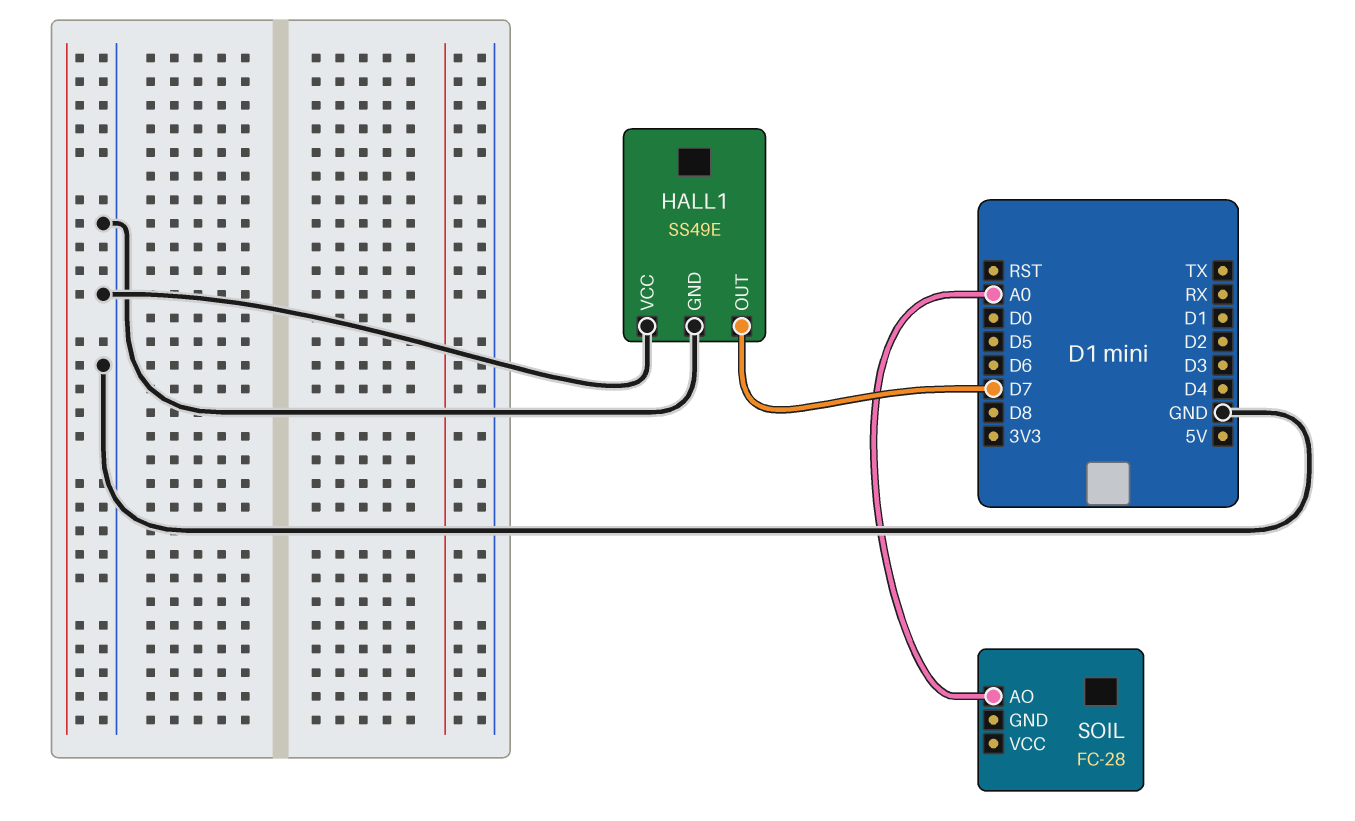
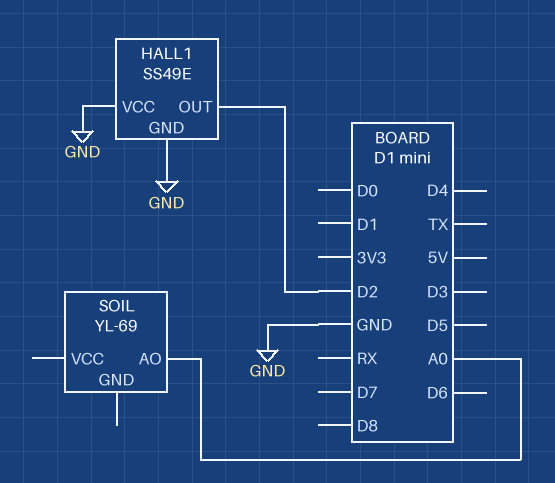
HALL1 pin OUT: D7 -> D2
SOIL: FC-28 -> YL-69

